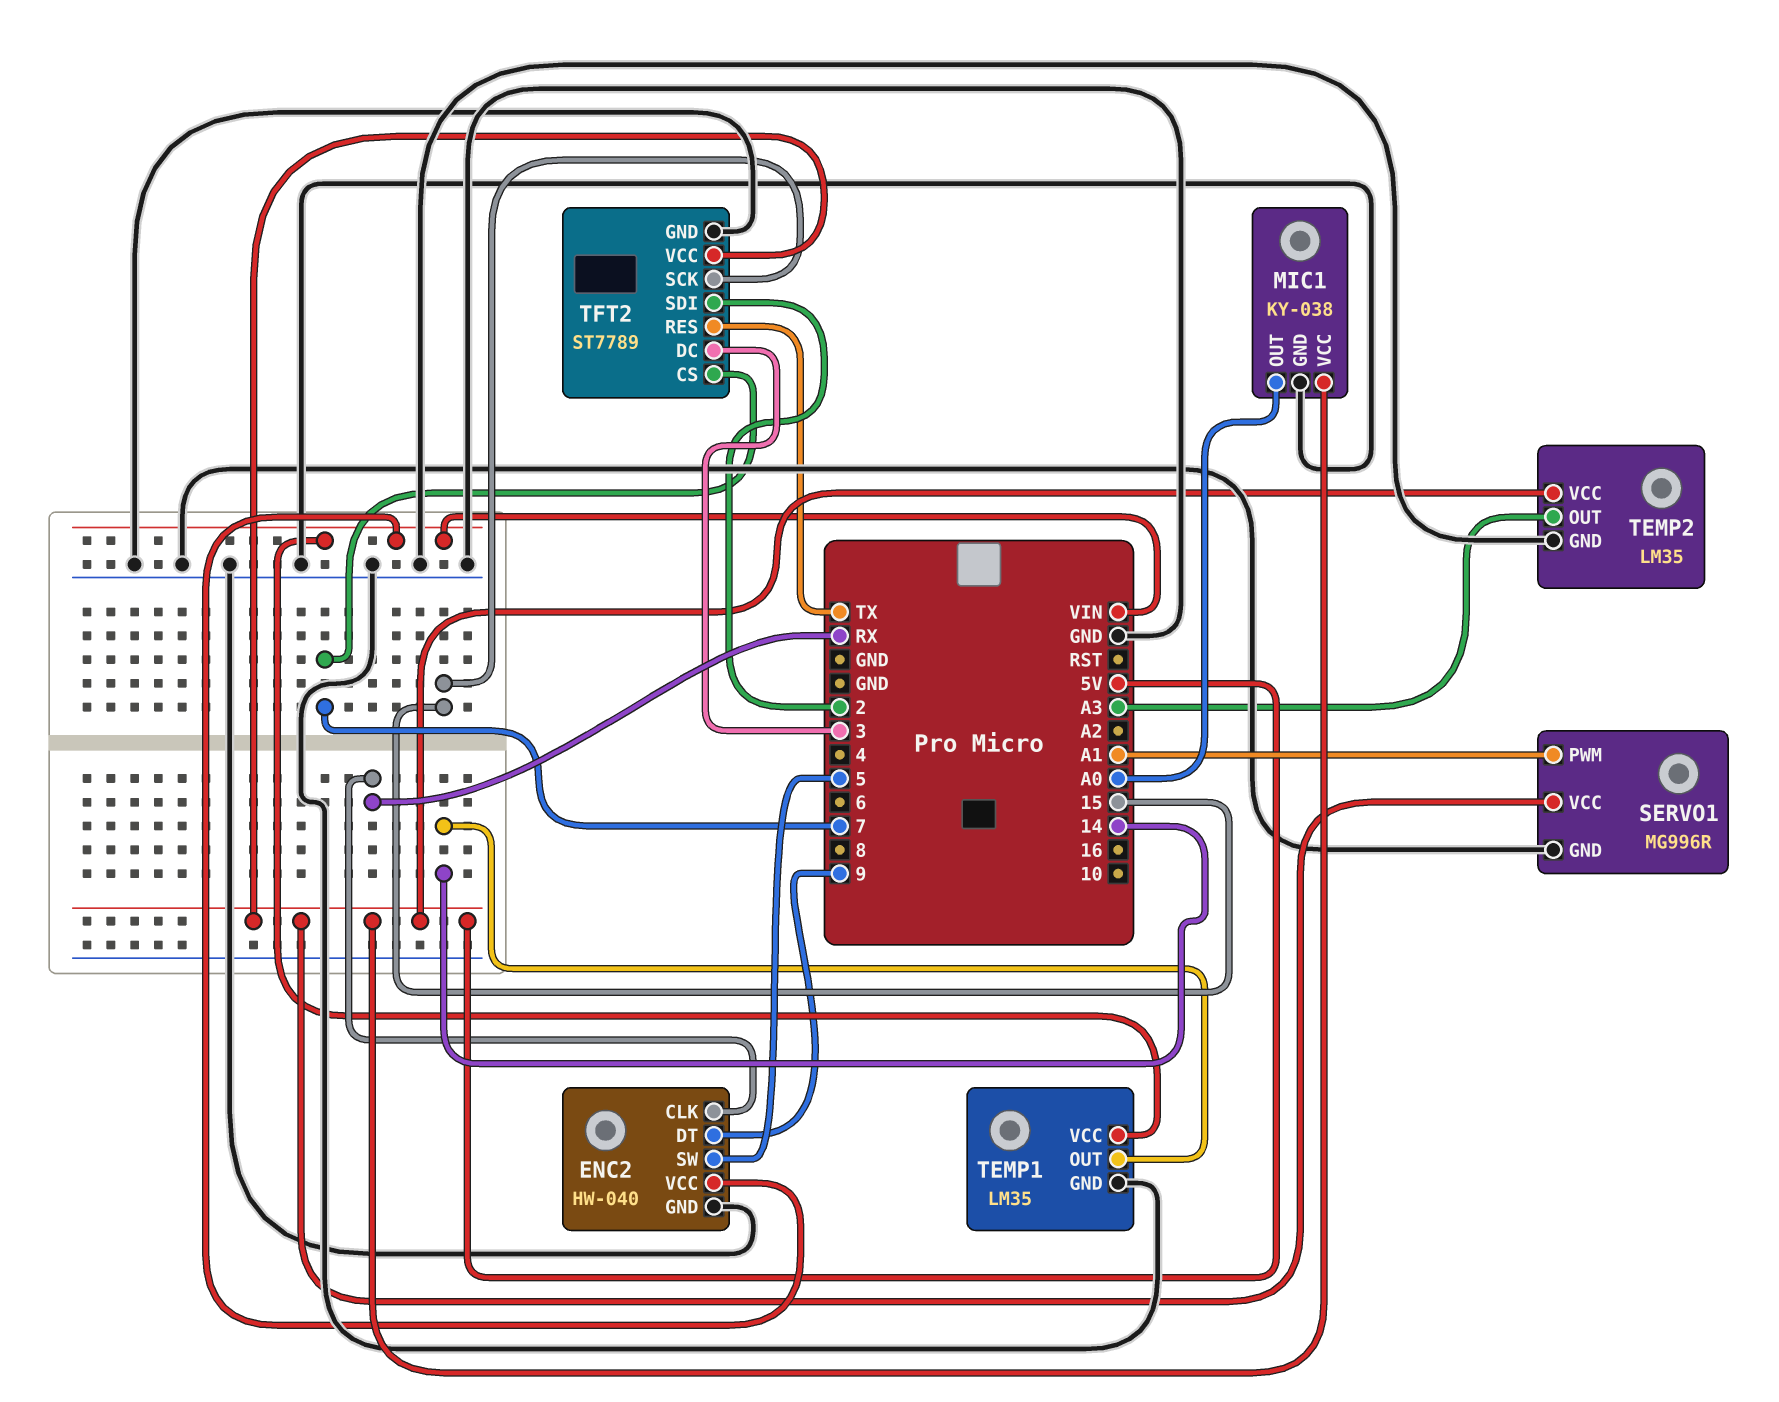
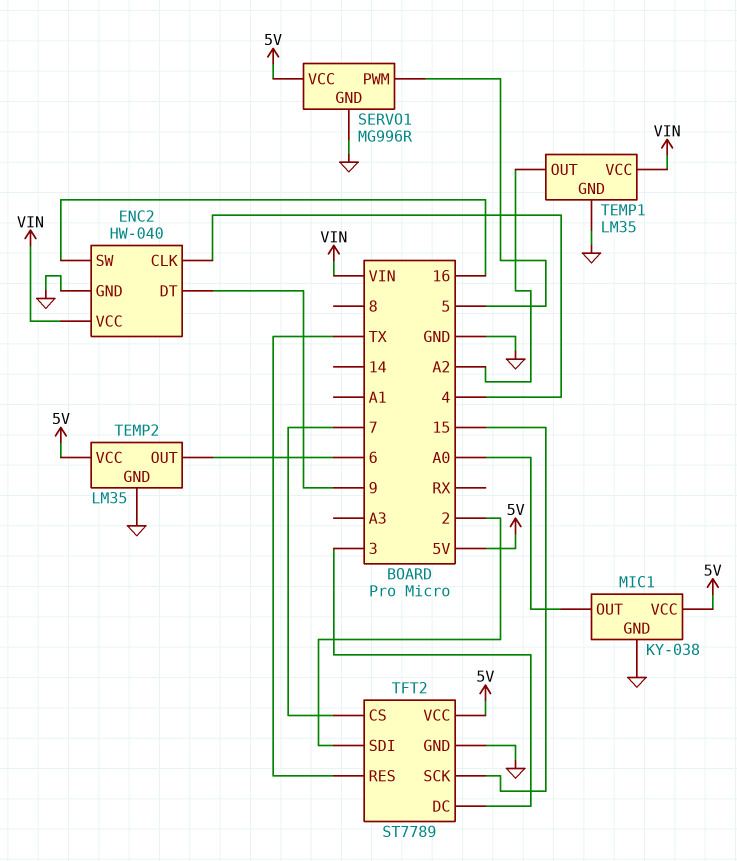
ENC2 pin CLK: RX -> 4
ENC2 pin SW: 5 -> 16
SERVO1 pin PWM: A1 -> 5
TEMP1 pin OUT: 14 -> A2
TEMP2 pin OUT: A3 -> 6

